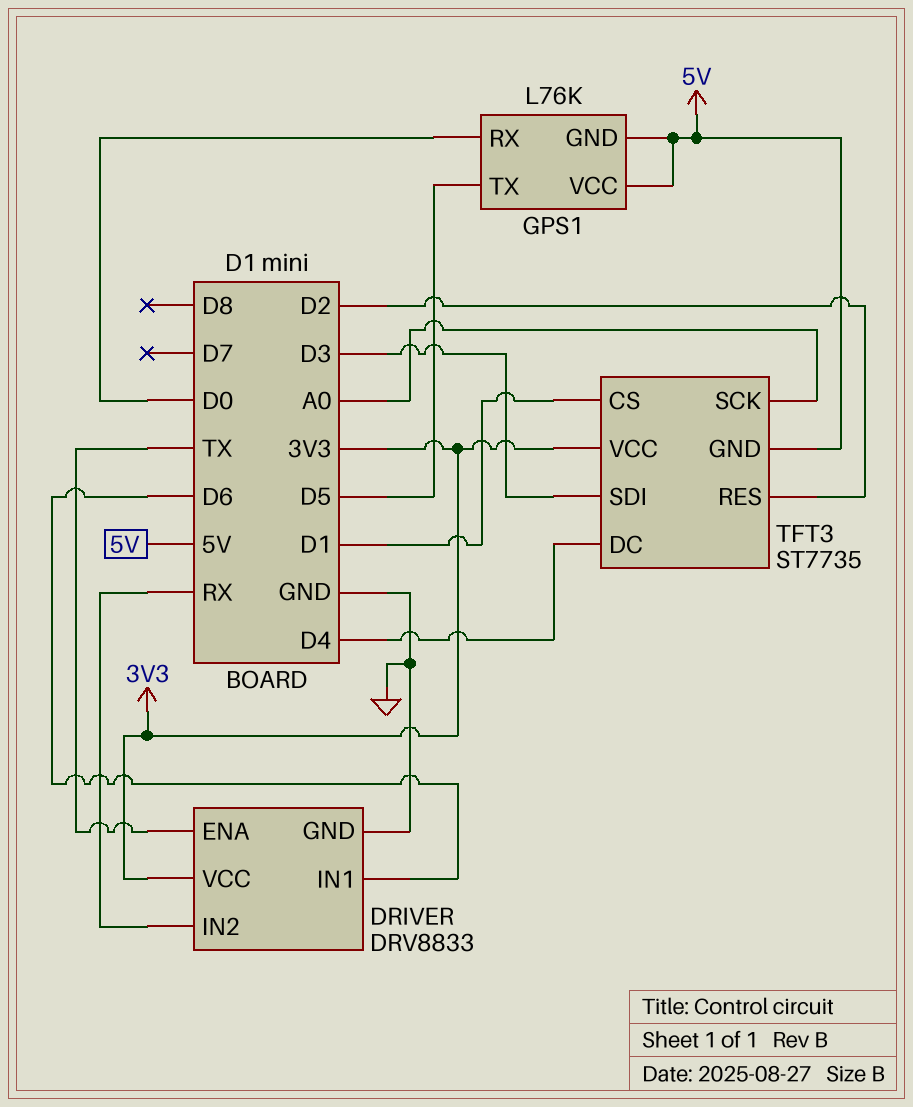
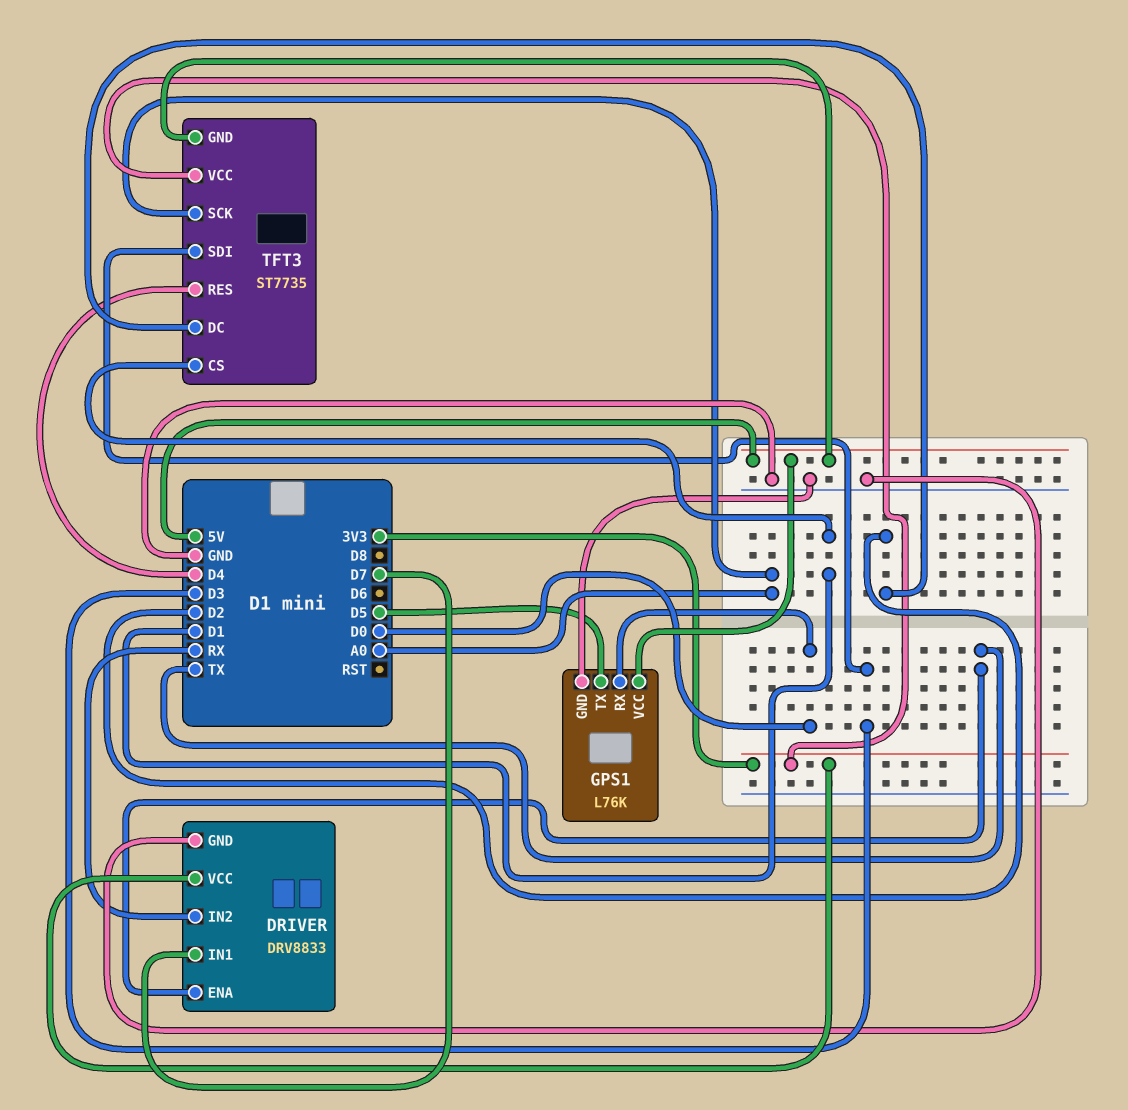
DRIVER pin IN1: D6 -> D7
GPS1 pin GND: 5V -> GND
TFT3 pin DC: D4 -> D2
TFT3 pin RES: D2 -> D4

